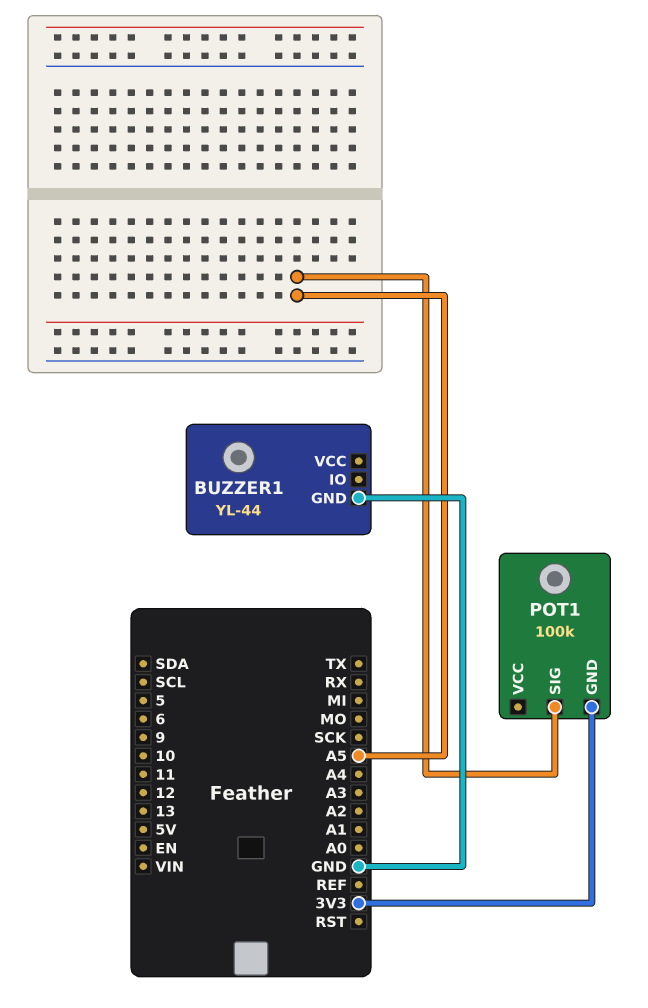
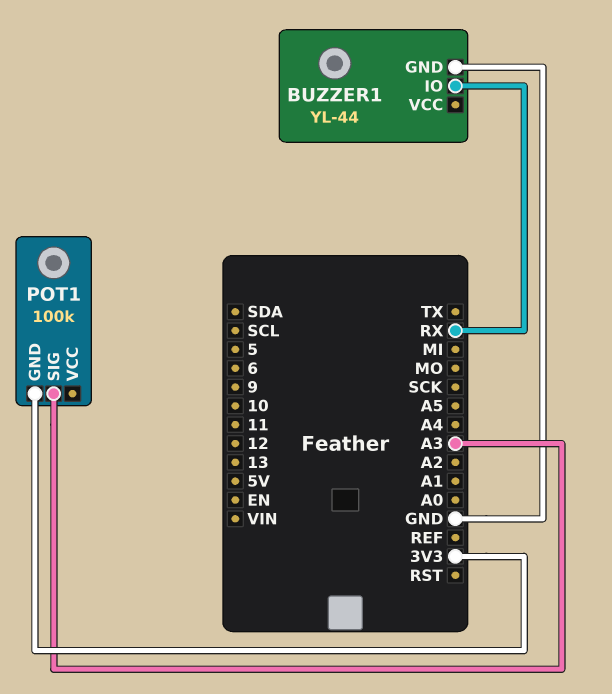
BUZZER1 pin IO: none -> RX
POT1 pin SIG: A5 -> A3

